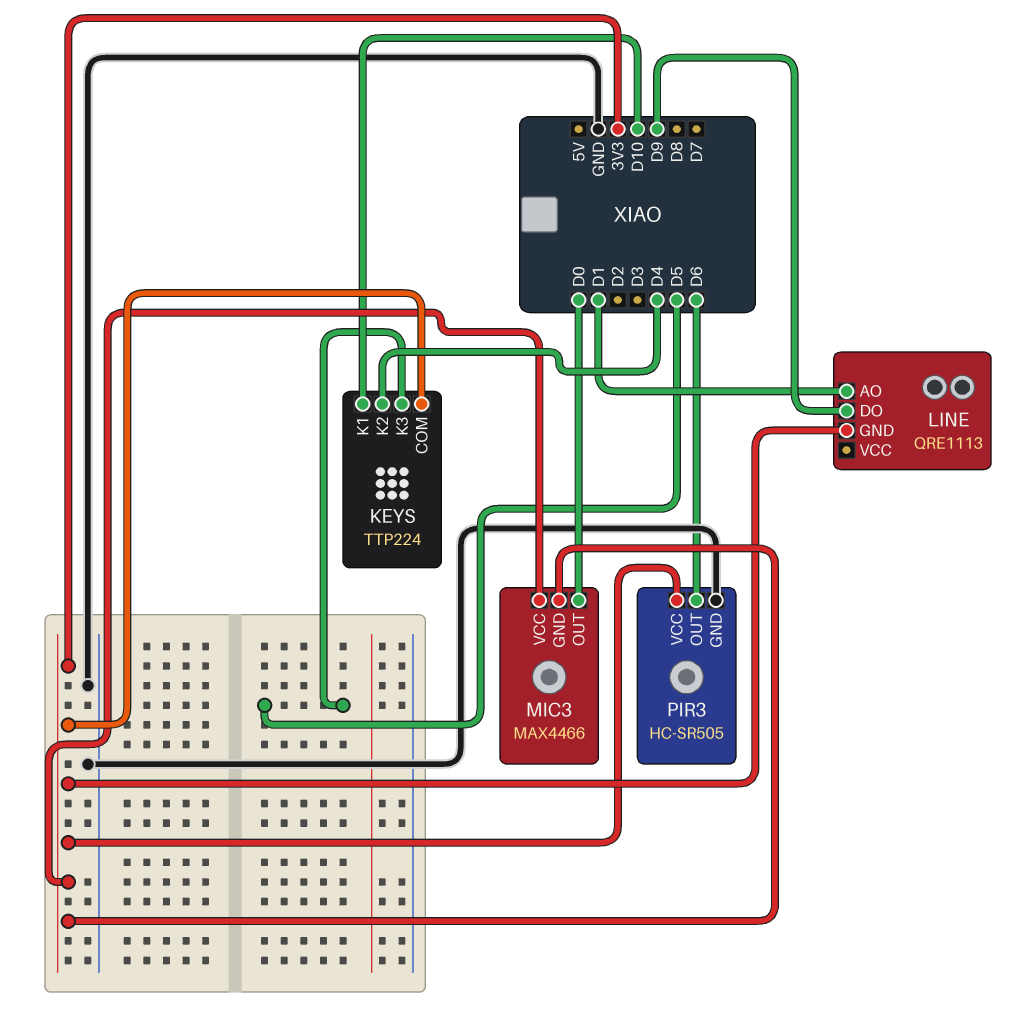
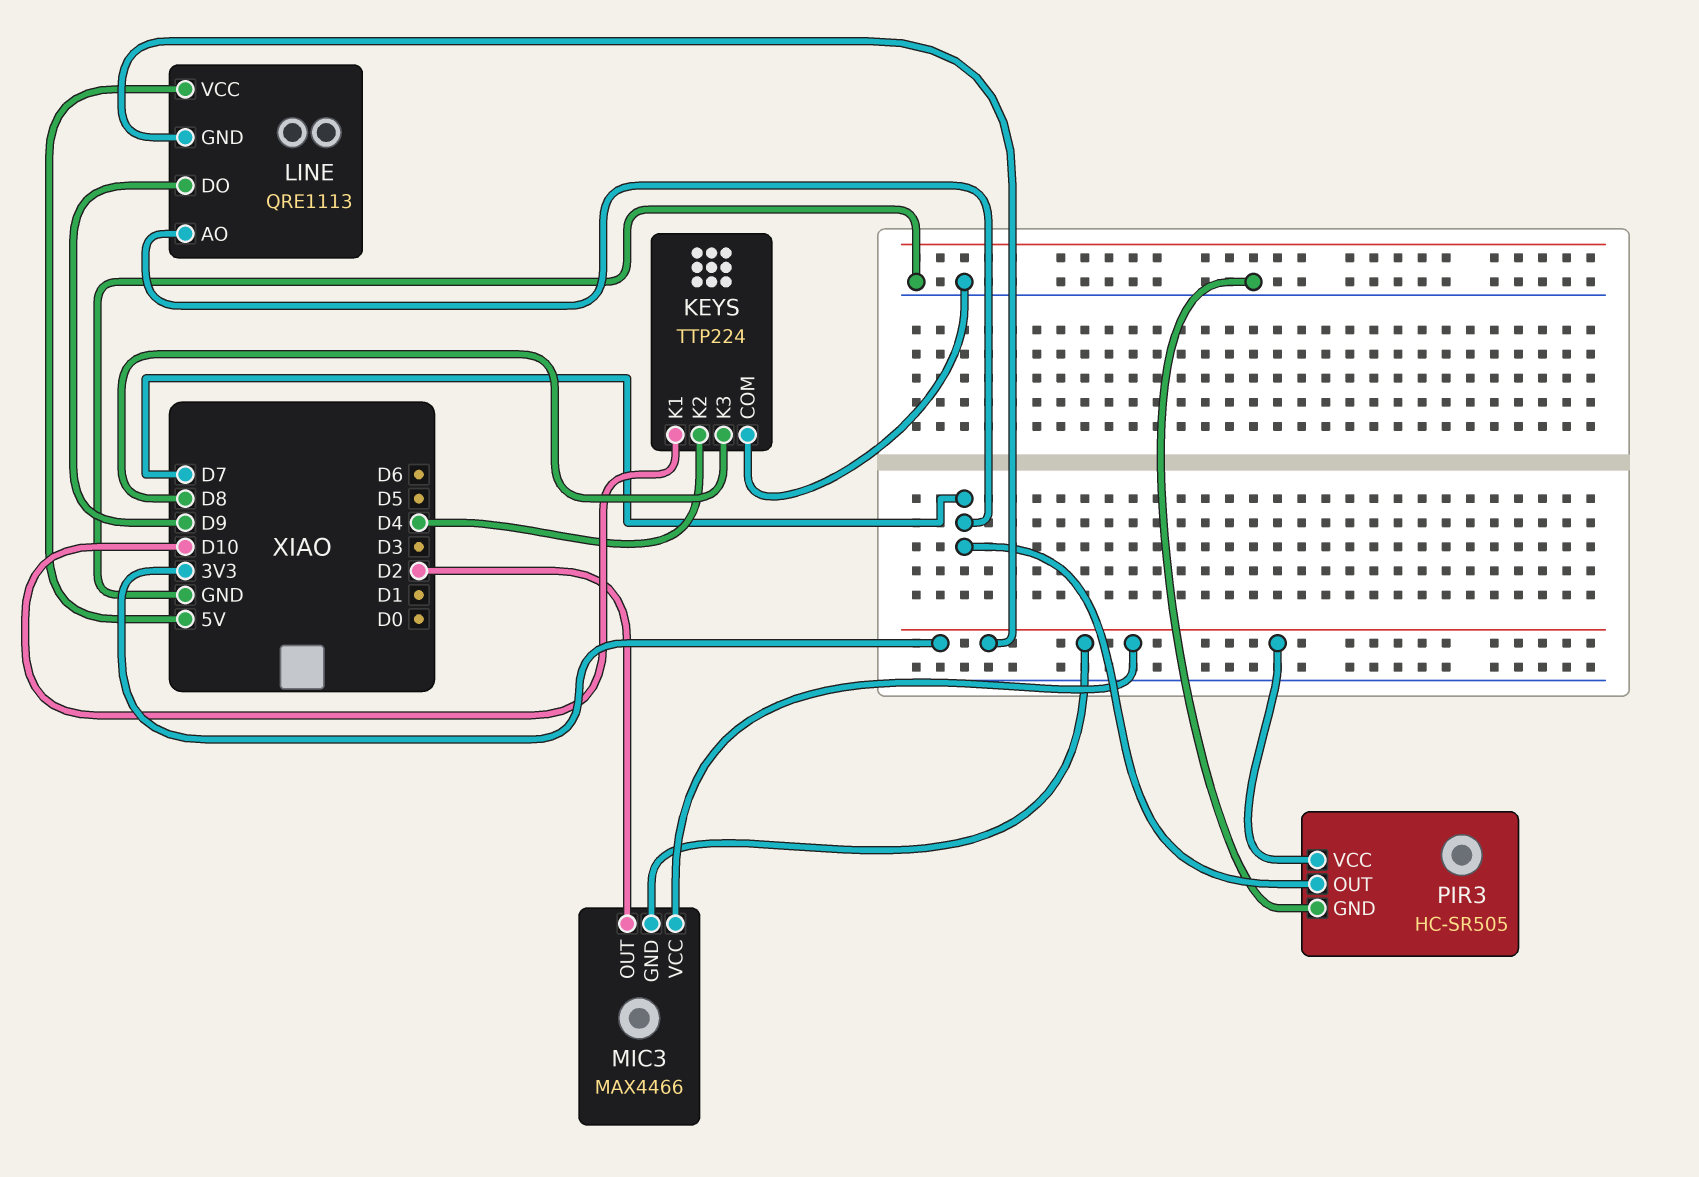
KEYS pin COM: 3V3 -> GND
KEYS pin K3: D5 -> D8
LINE pin AO: D1 -> D7
LINE pin VCC: none -> 5V
MIC3 pin OUT: D0 -> D2
PIR3 pin OUT: D6 -> D7

